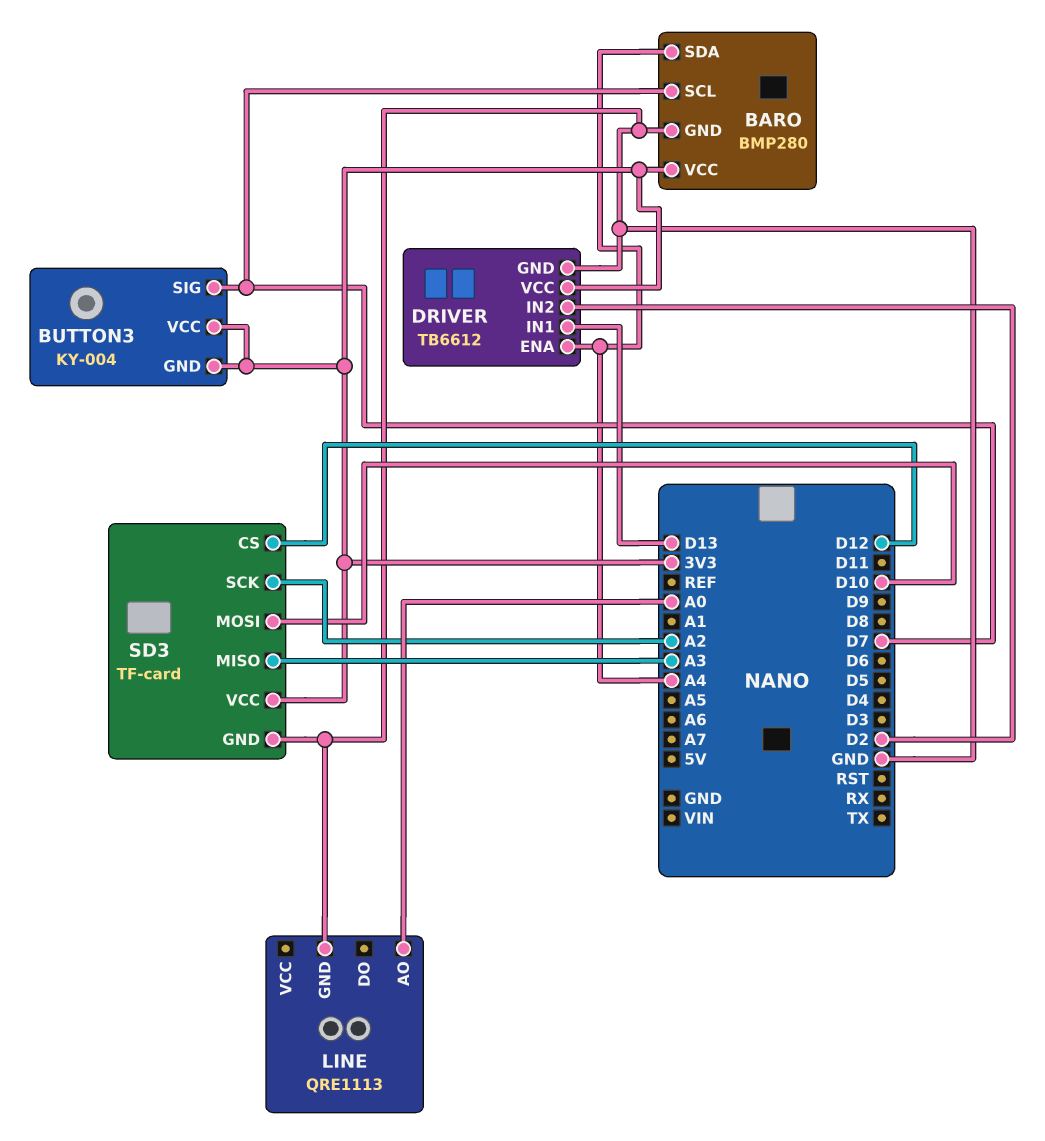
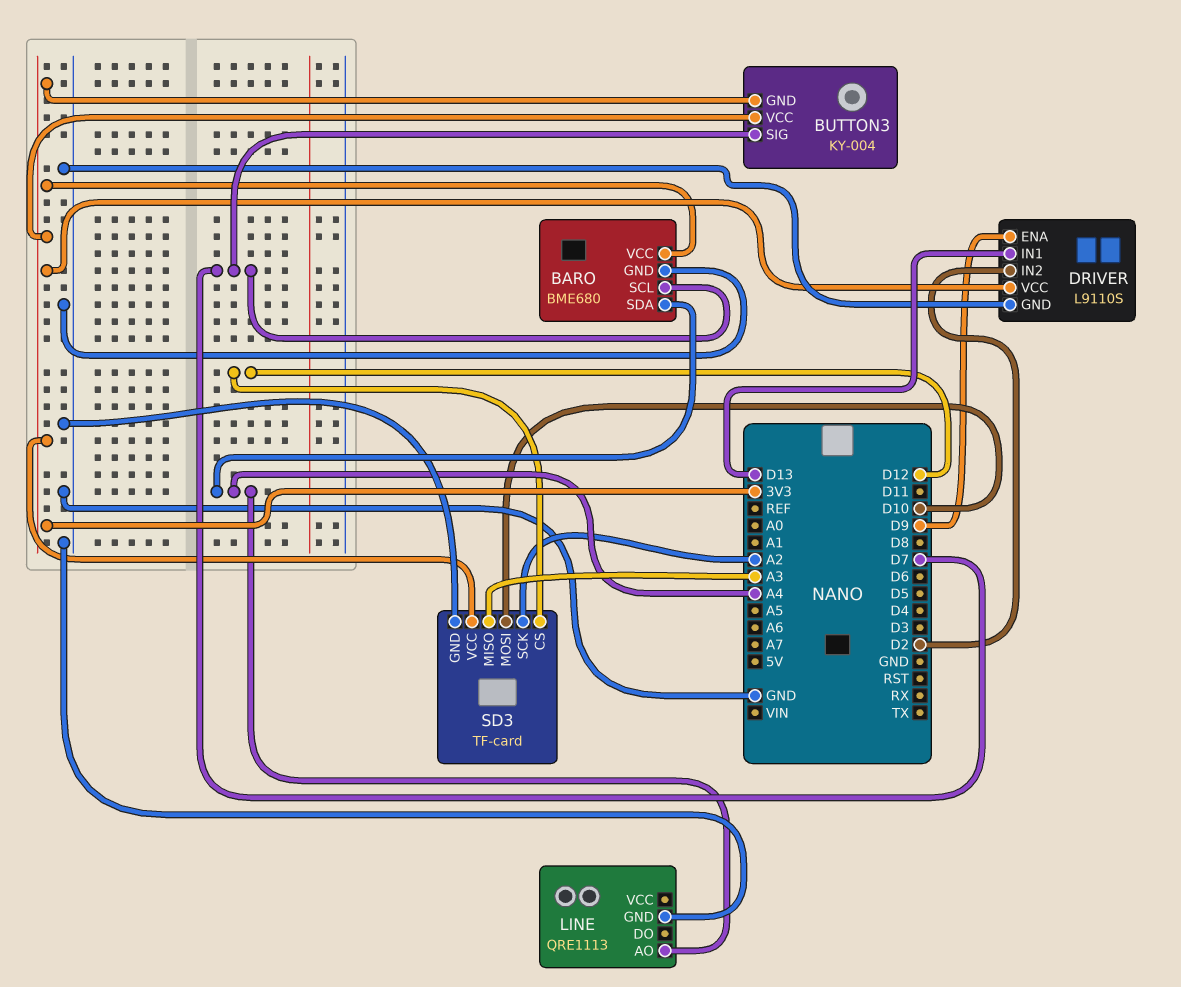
BARO: BMP280 -> BME680
DRIVER: TB6612 -> L9110S
DRIVER pin ENA: A4 -> D9
LINE pin AO: A0 -> A4

